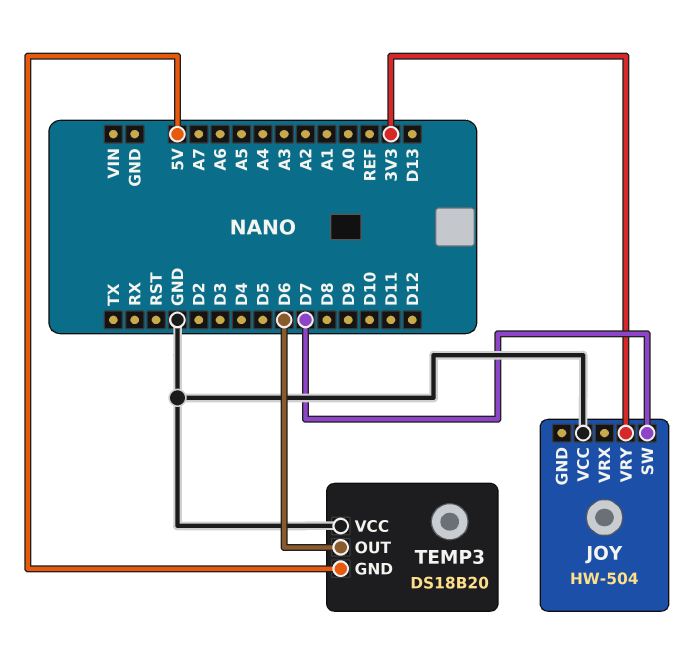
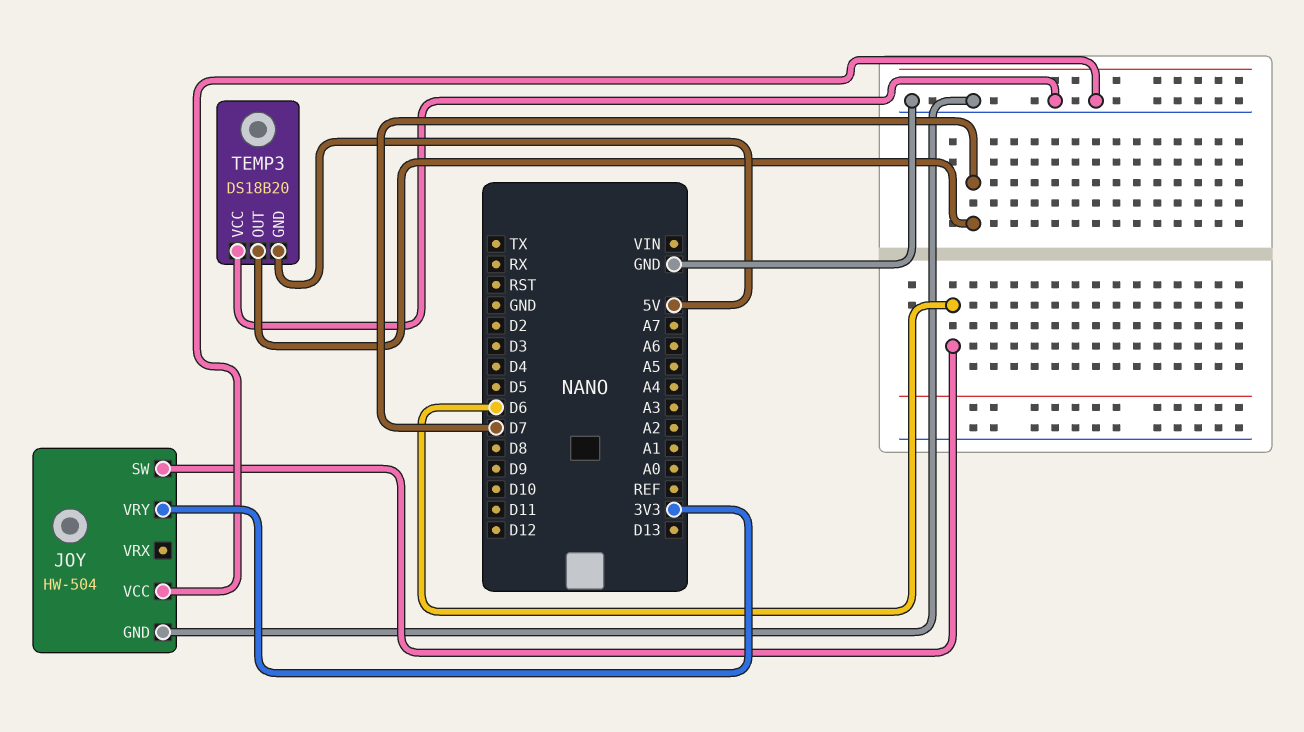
JOY pin GND: none -> GND
JOY pin SW: D7 -> D6
TEMP3 pin OUT: D6 -> D7

